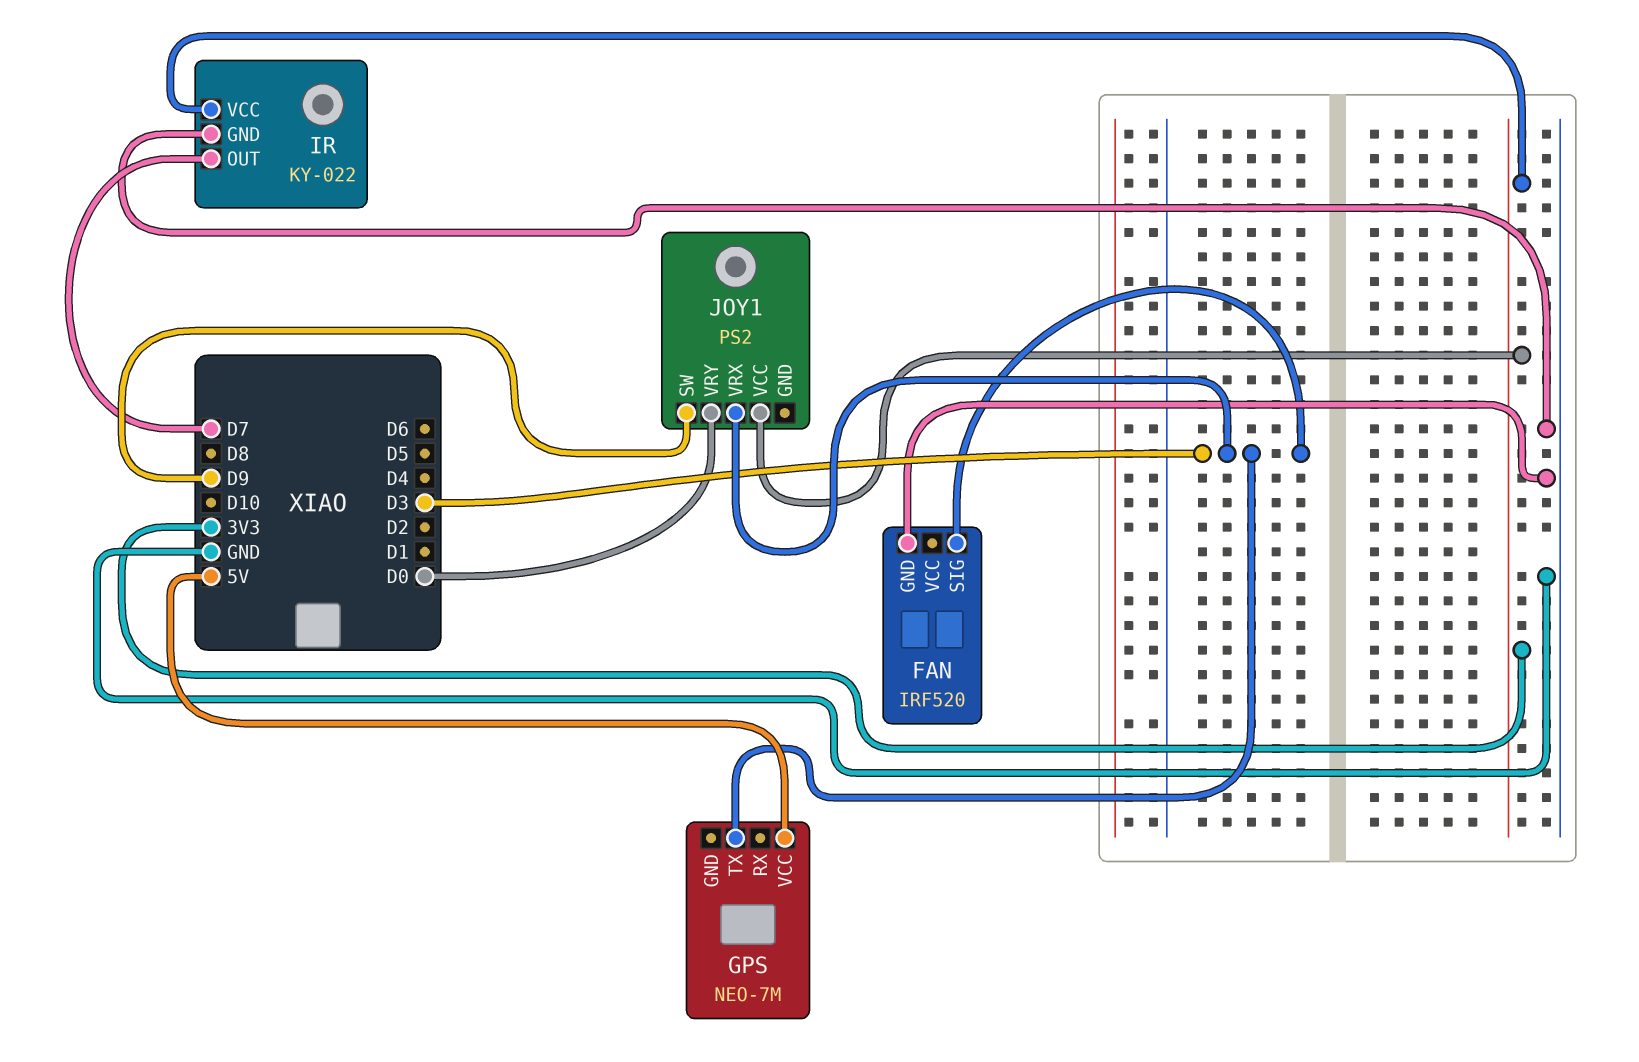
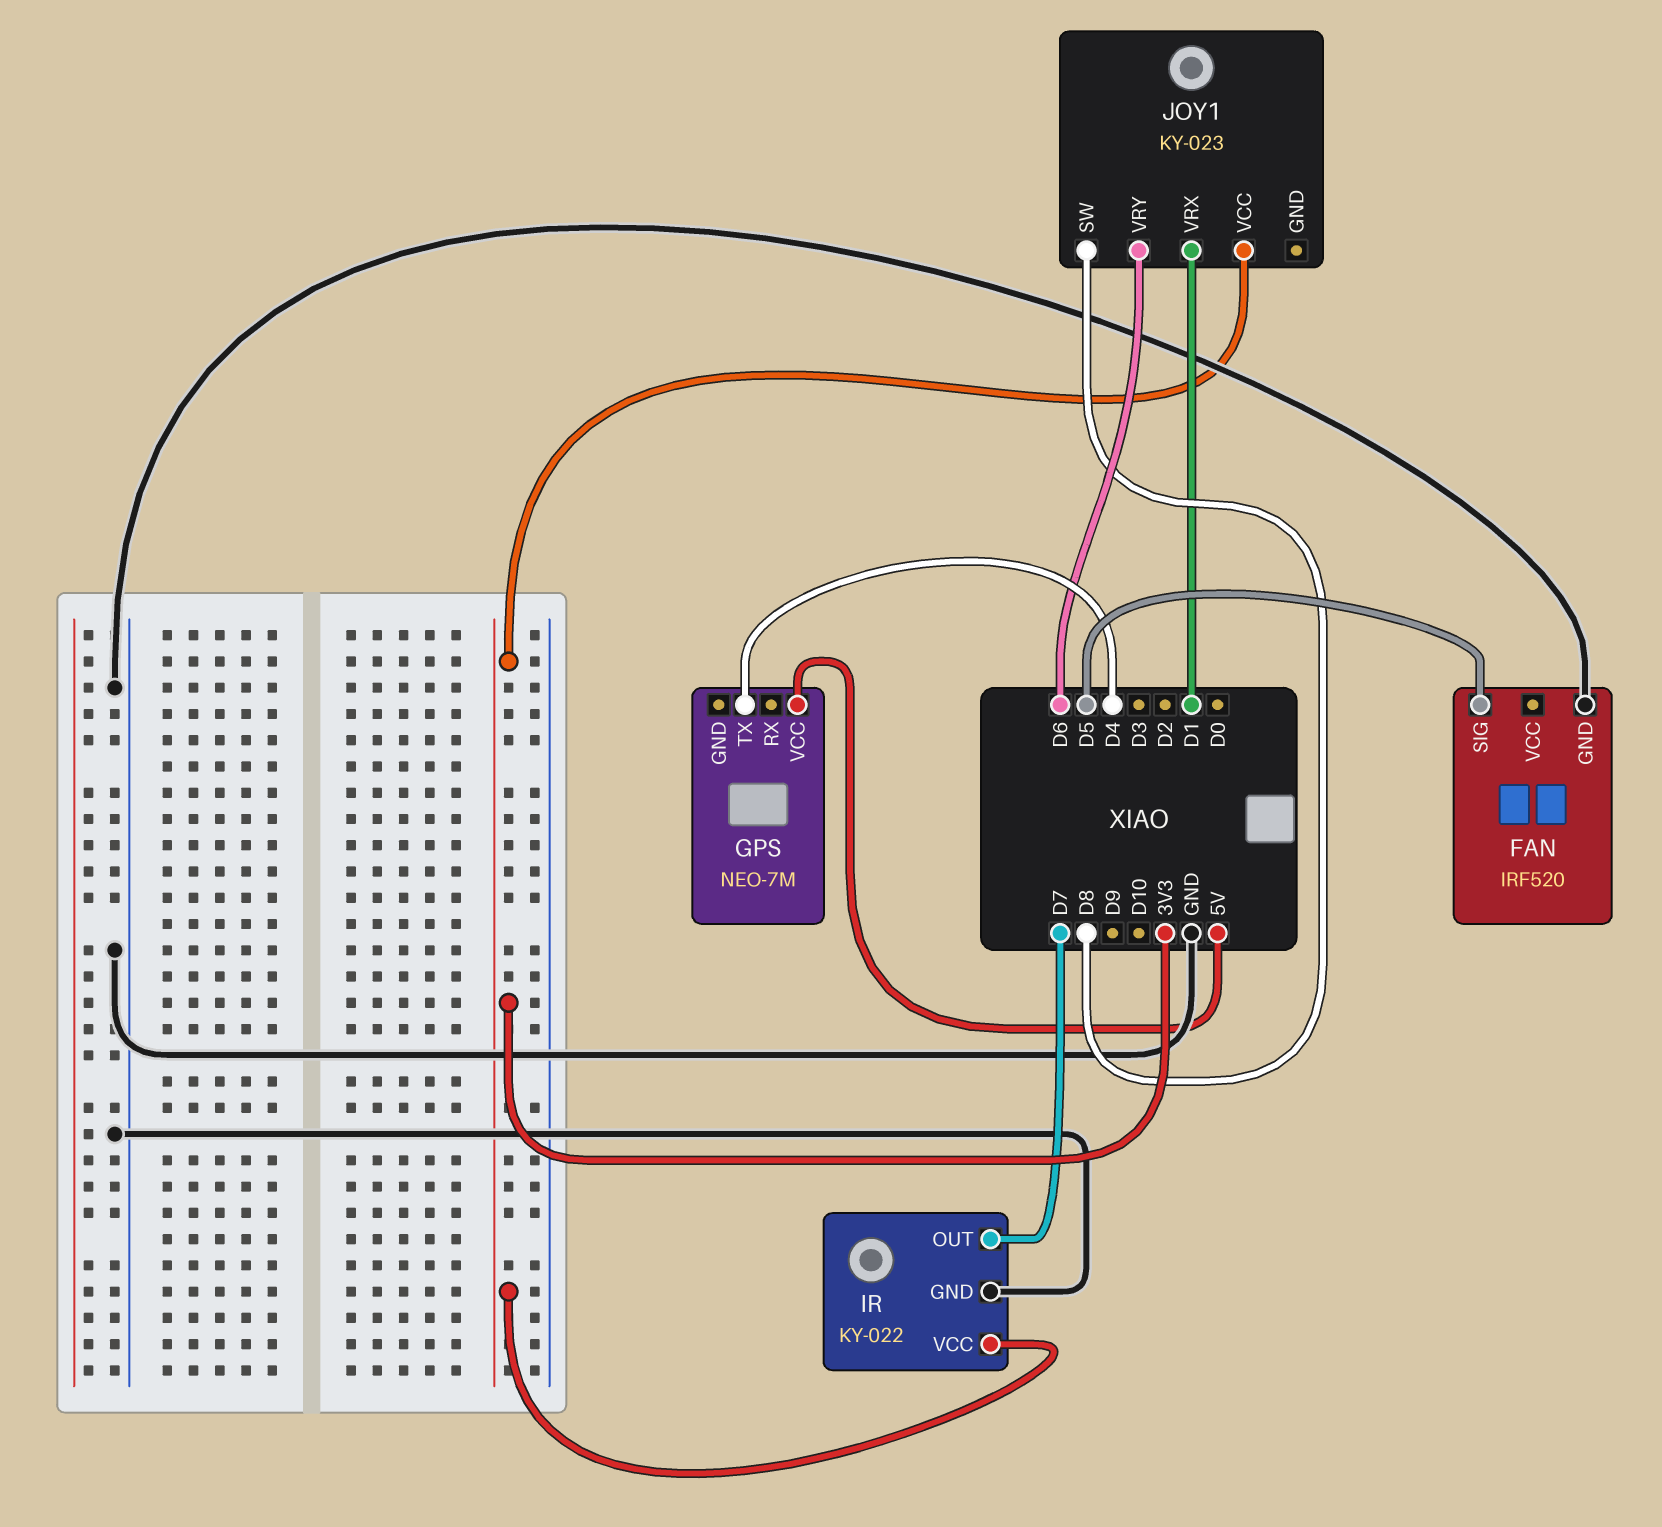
FAN pin SIG: D3 -> D5
GPS pin TX: D3 -> D4
JOY1: PS2 -> KY-023
JOY1 pin SW: D9 -> D8
JOY1 pin VRX: D3 -> D1
JOY1 pin VRY: D0 -> D6

